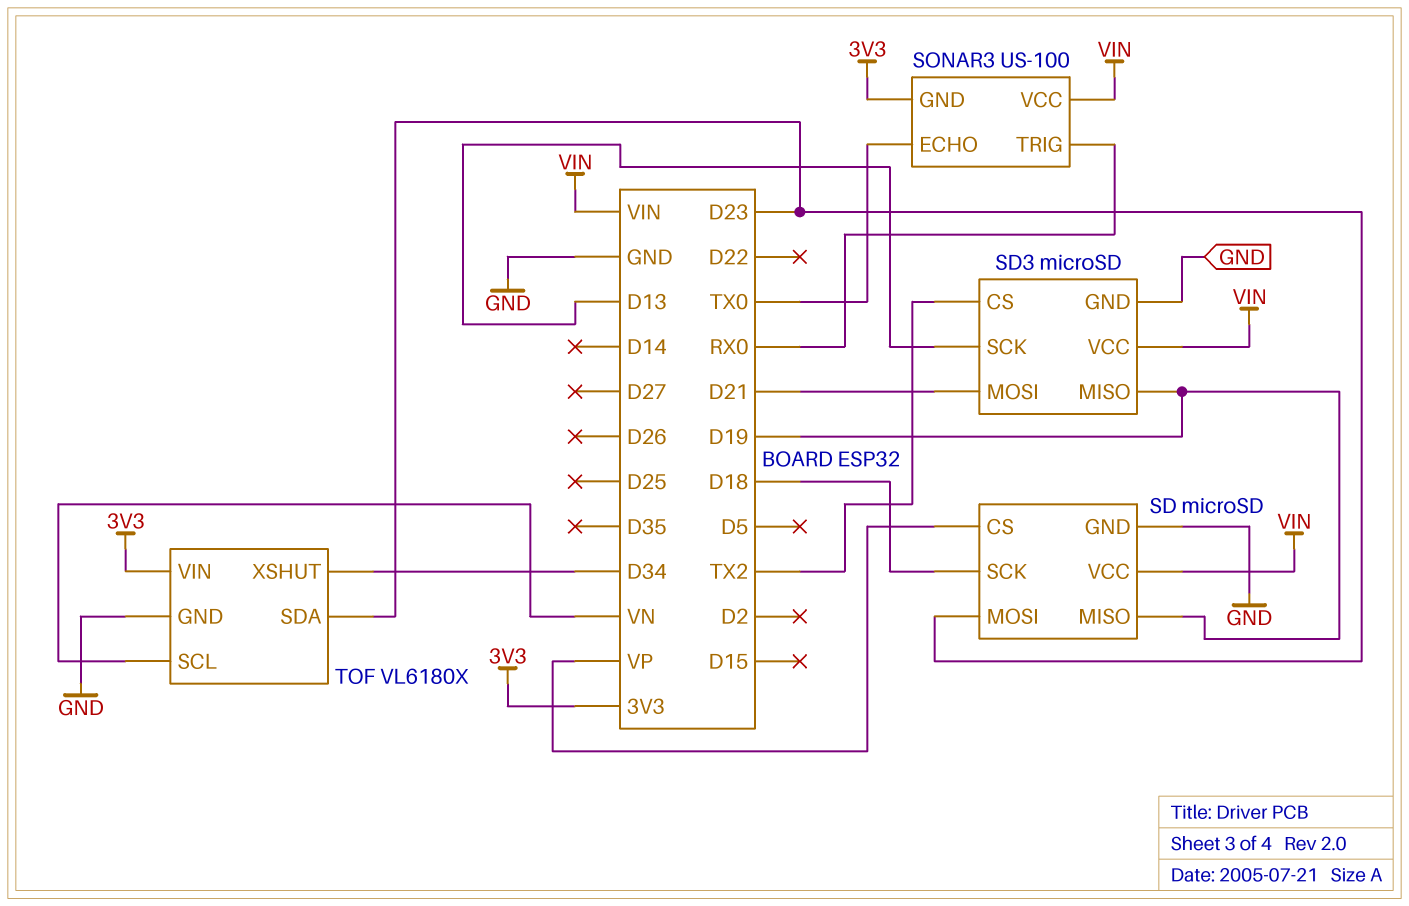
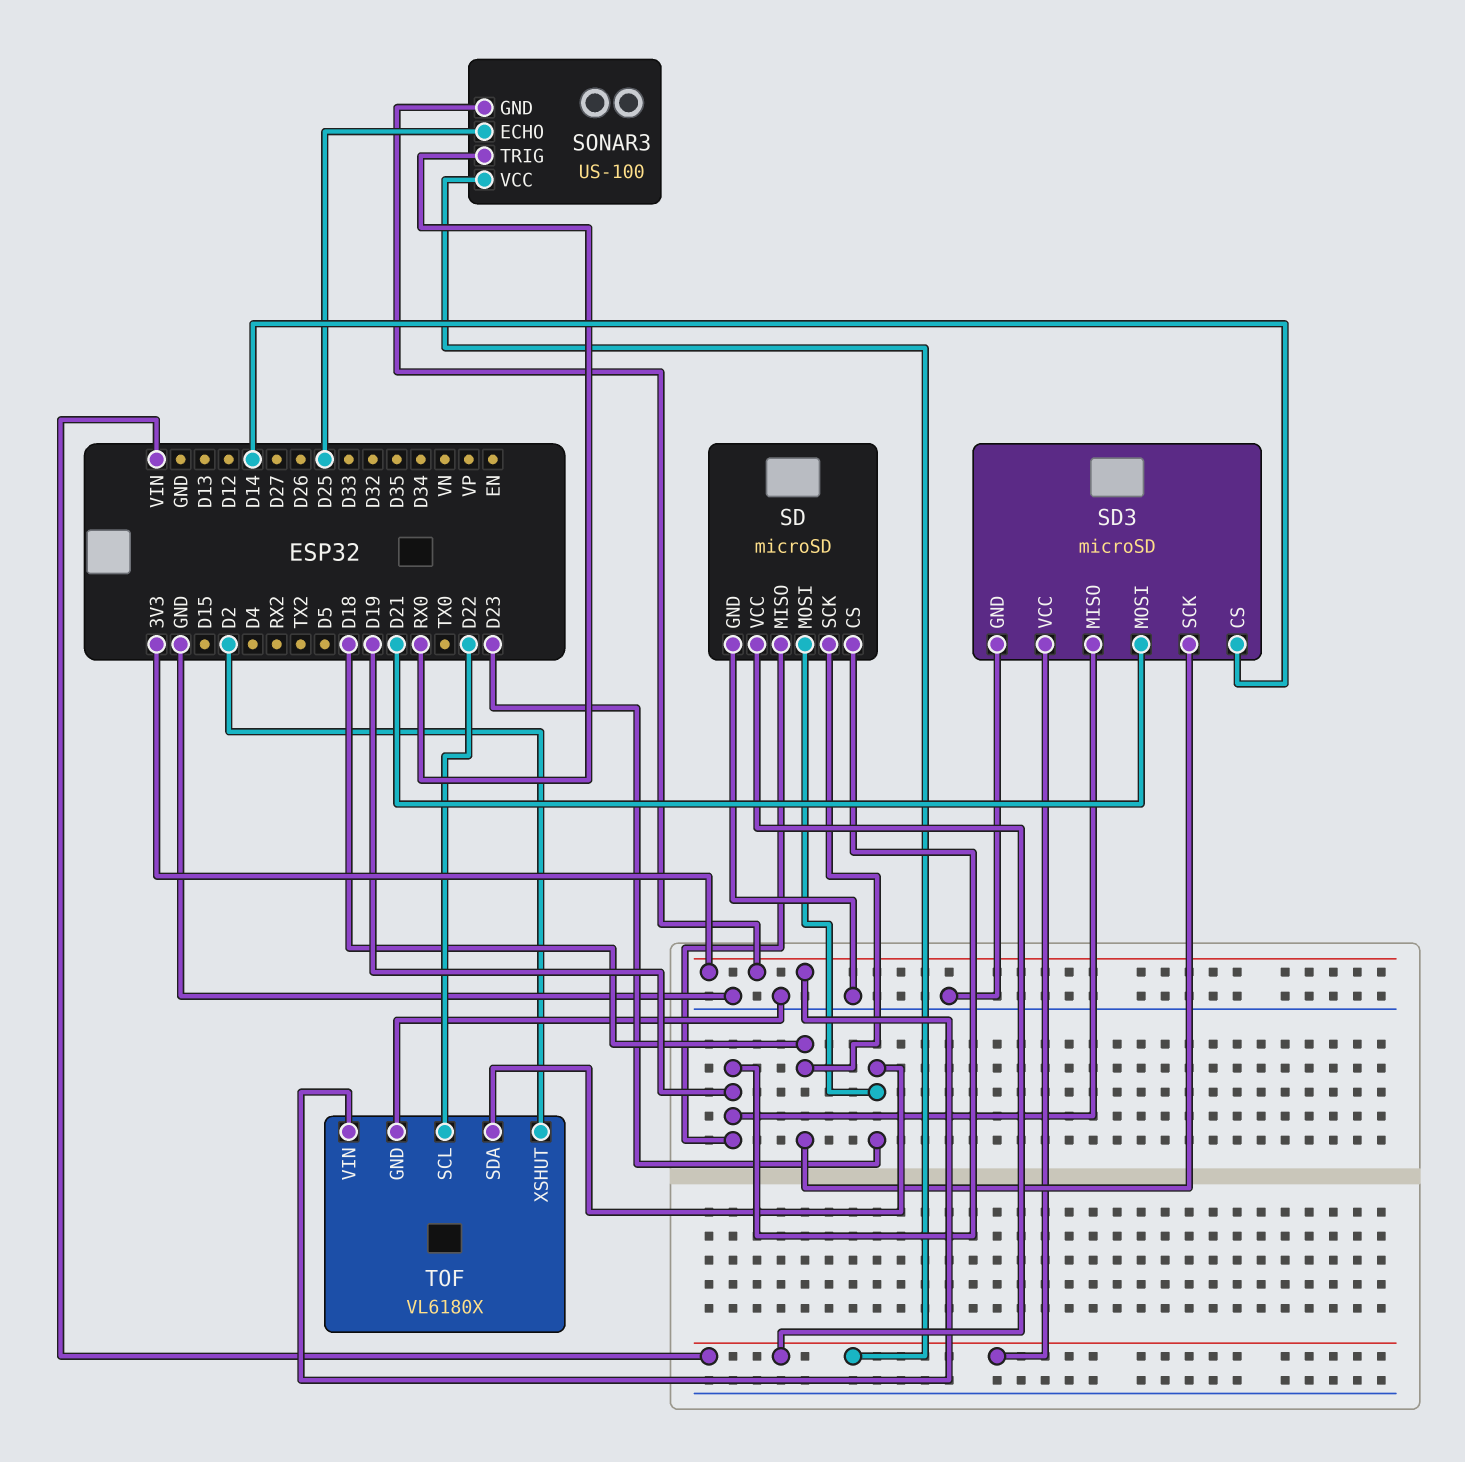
SD pin CS: VP -> D19
SD3 pin CS: TX2 -> D14
SD3 pin SCK: D13 -> D18
SONAR3 pin ECHO: TX0 -> D25
TOF pin SCL: VN -> D22
TOF pin XSHUT: D34 -> D2

